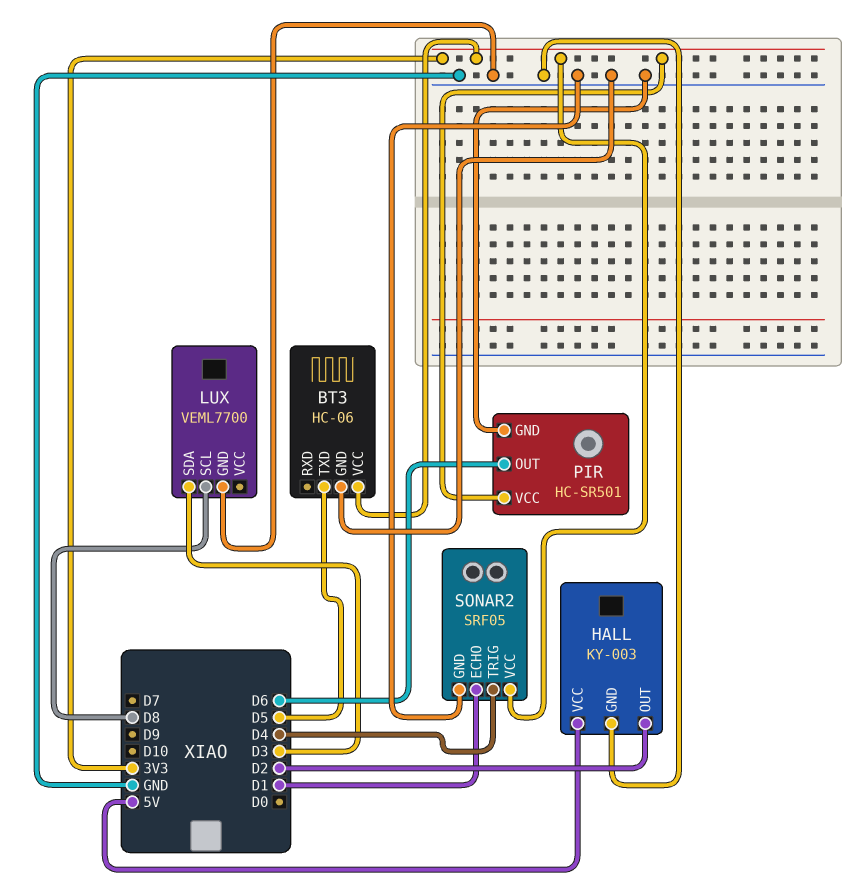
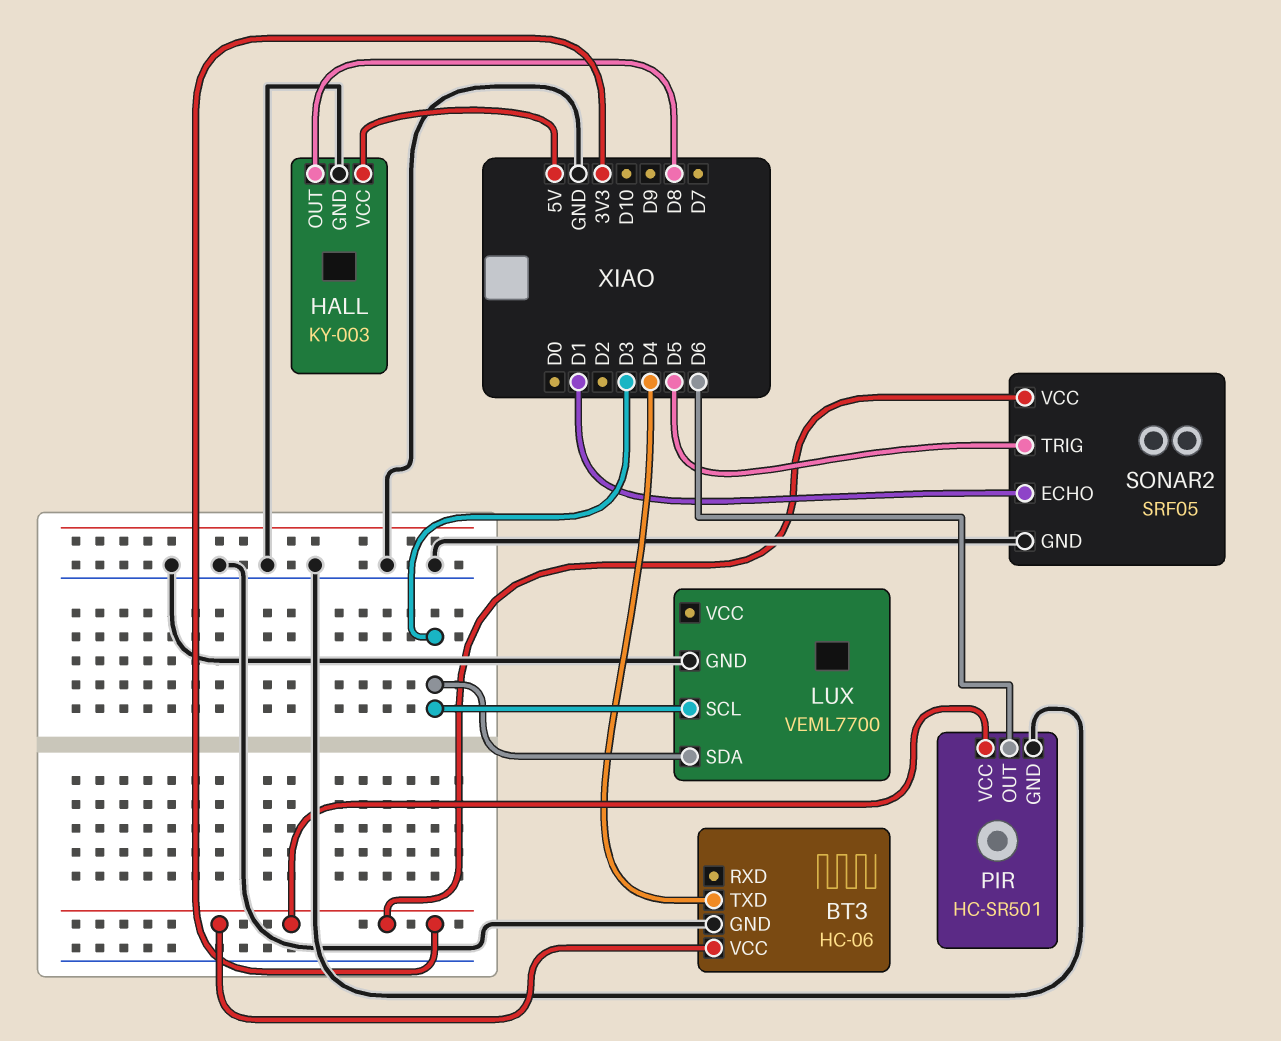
BT3 pin TXD: D5 -> D4
HALL pin OUT: D2 -> D8
LUX pin SCL: D8 -> D3
SONAR2 pin TRIG: D4 -> D5

